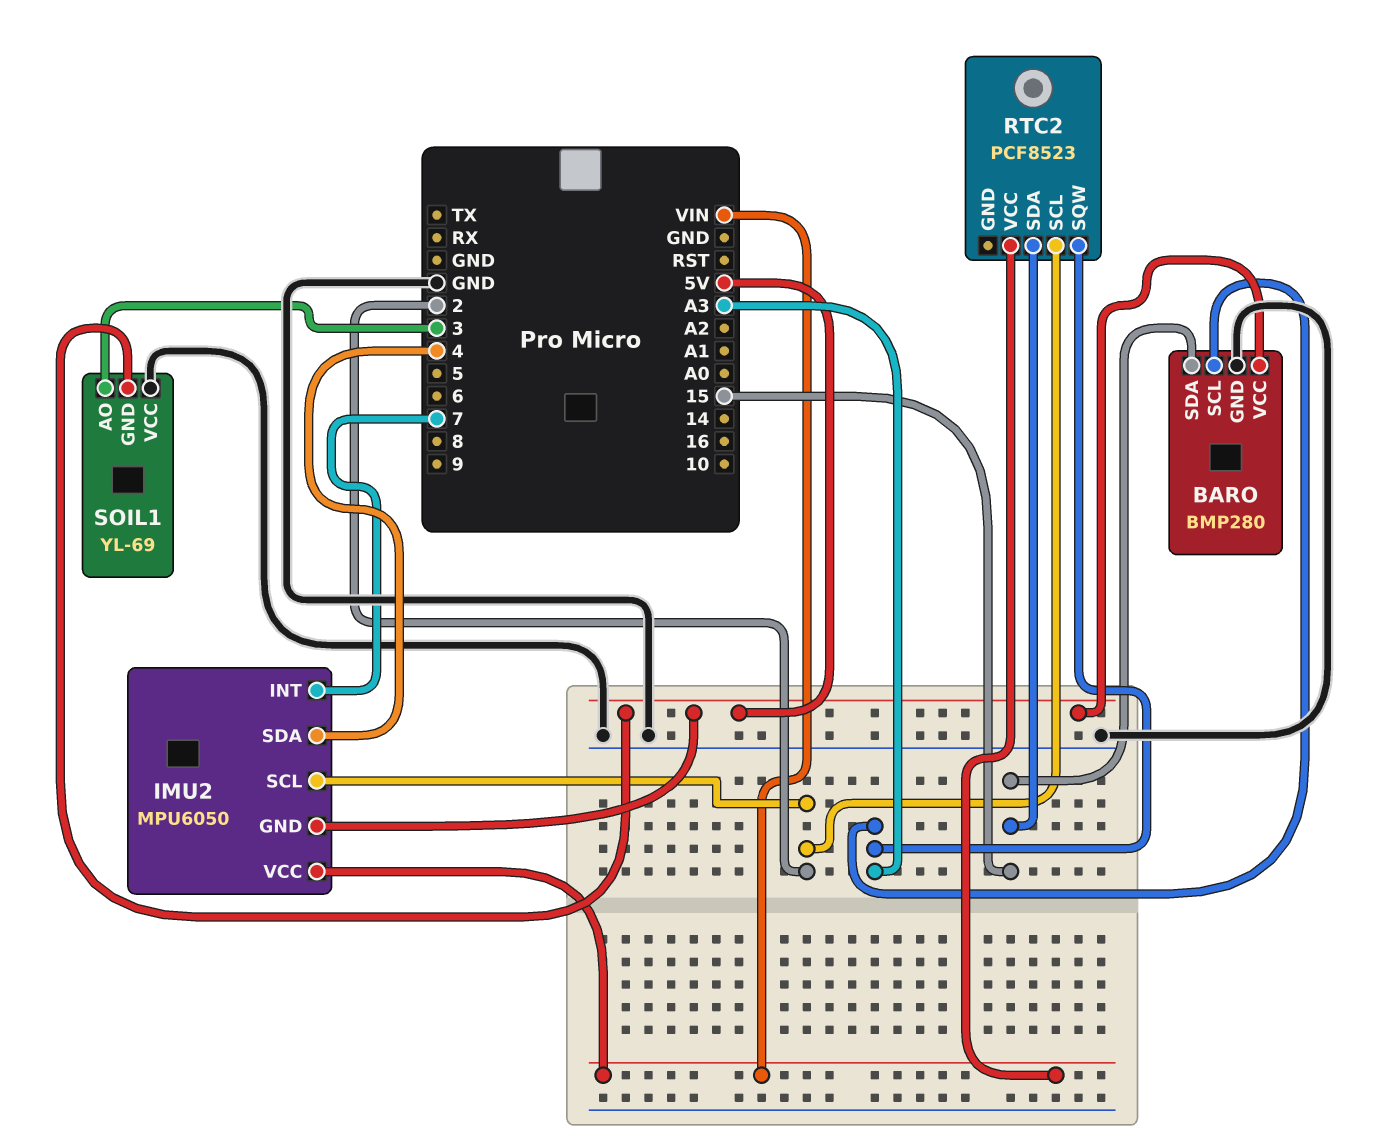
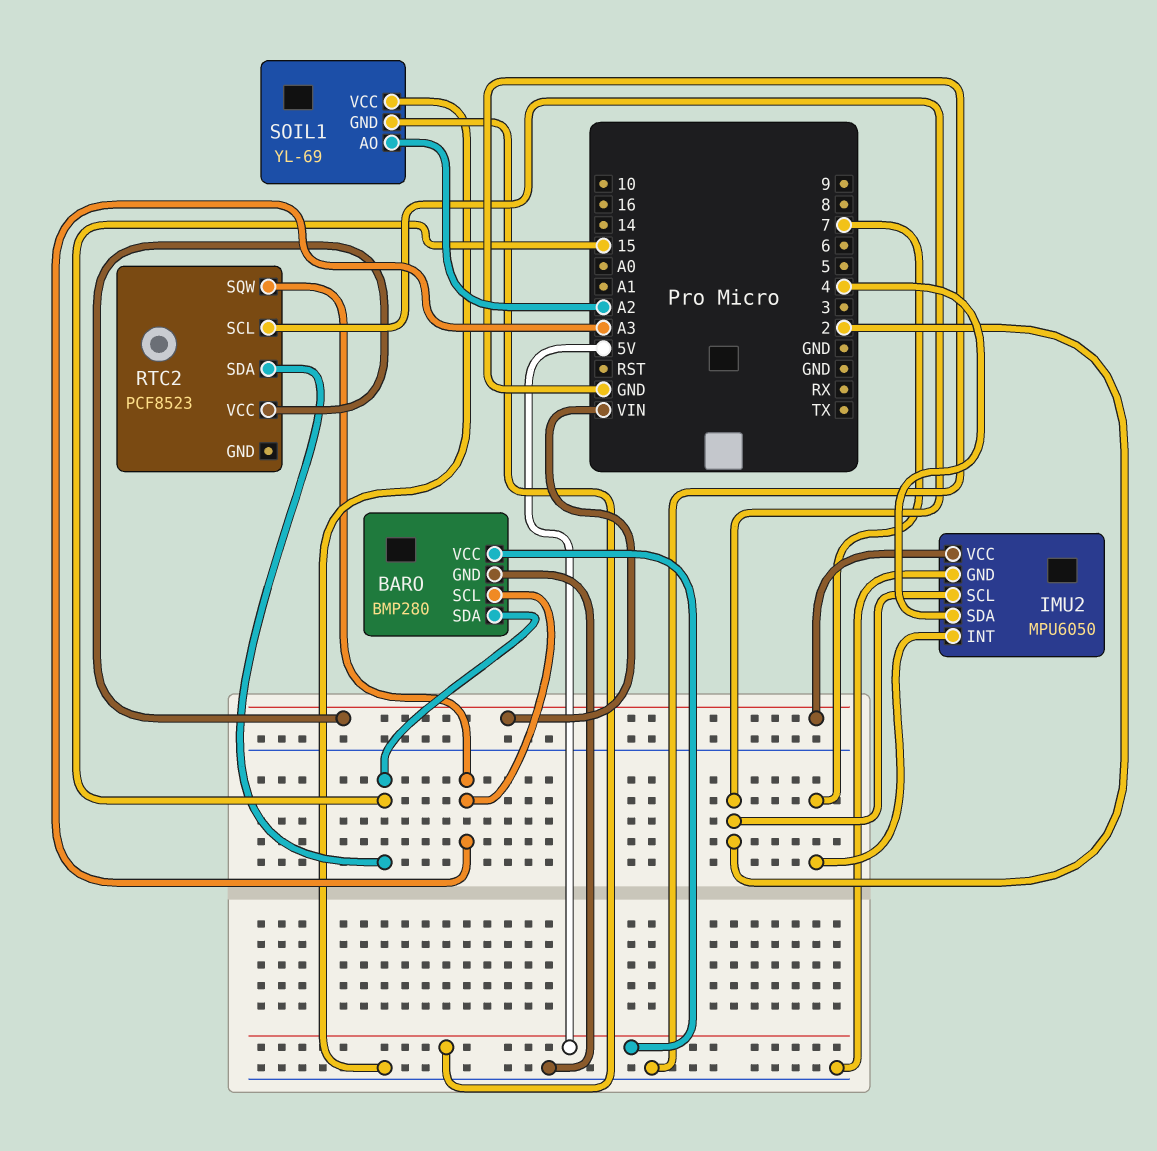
IMU2 pin GND: 5V -> GND
SOIL1 pin AO: 3 -> A2

